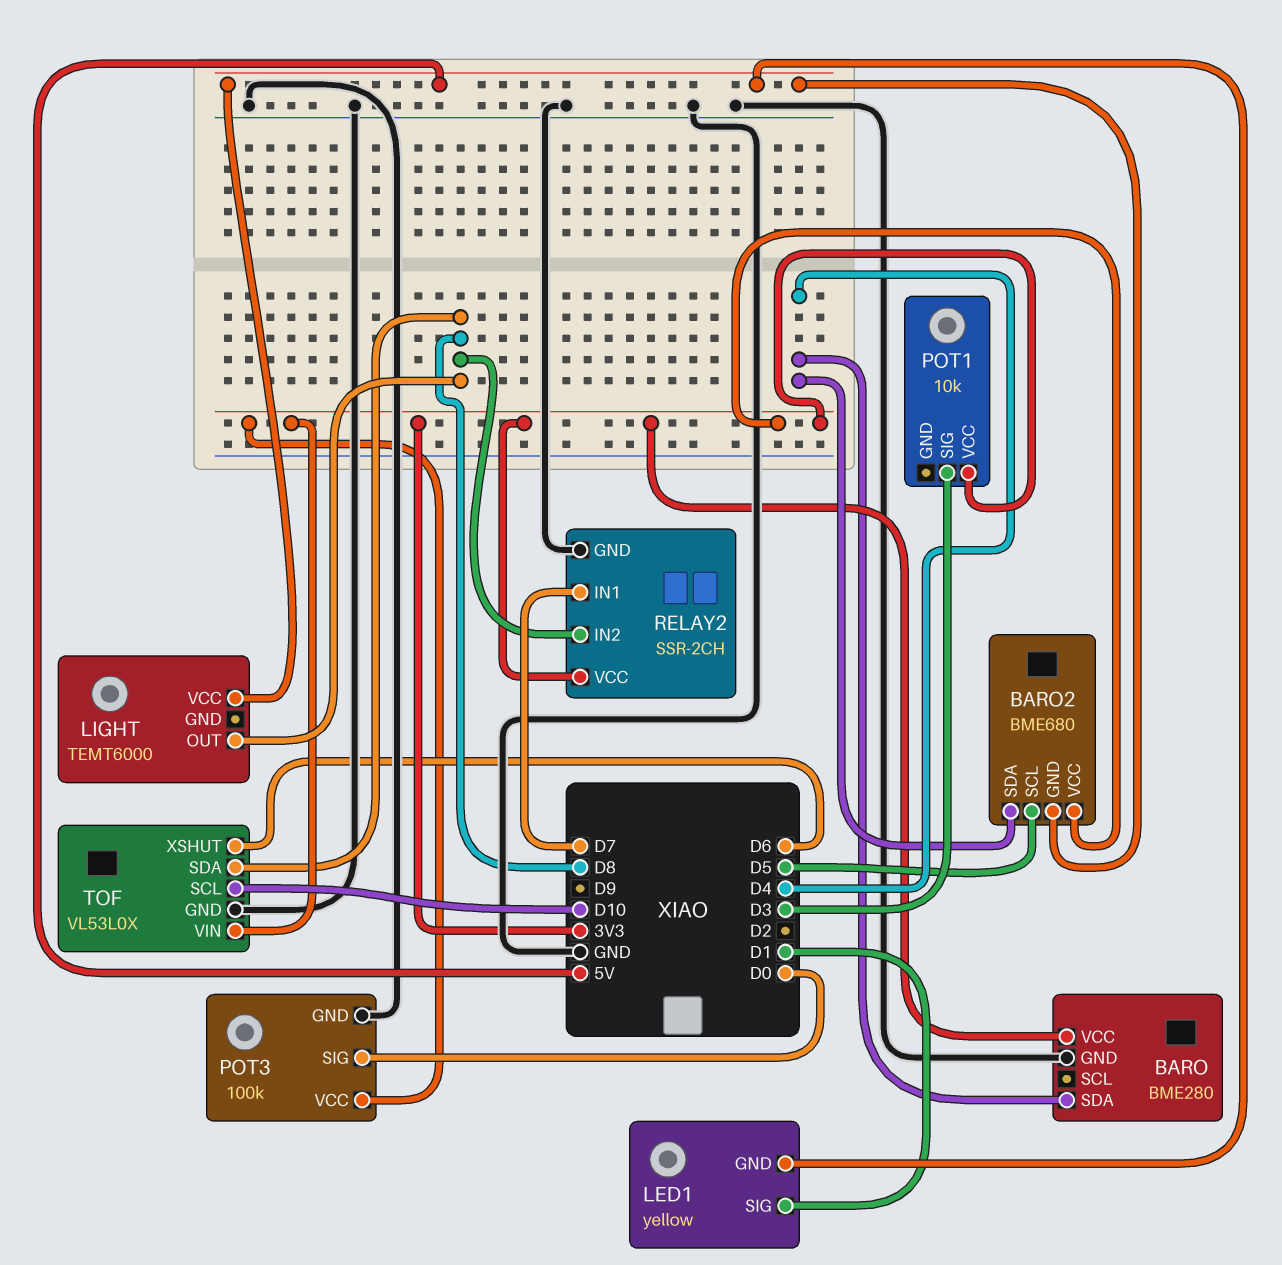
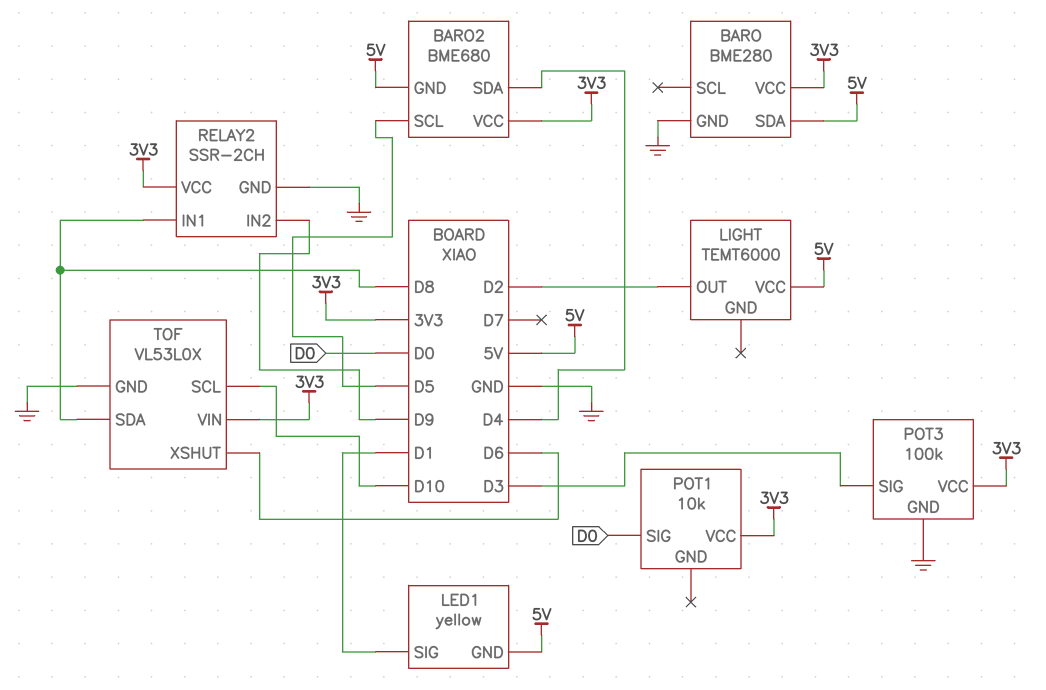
BARO pin SDA: D4 -> 5V
LIGHT pin OUT: D8 -> D2
POT1 pin SIG: D3 -> D0
POT3 pin SIG: D0 -> D3
RELAY2 pin IN1: D7 -> D8
RELAY2 pin IN2: D8 -> D9

